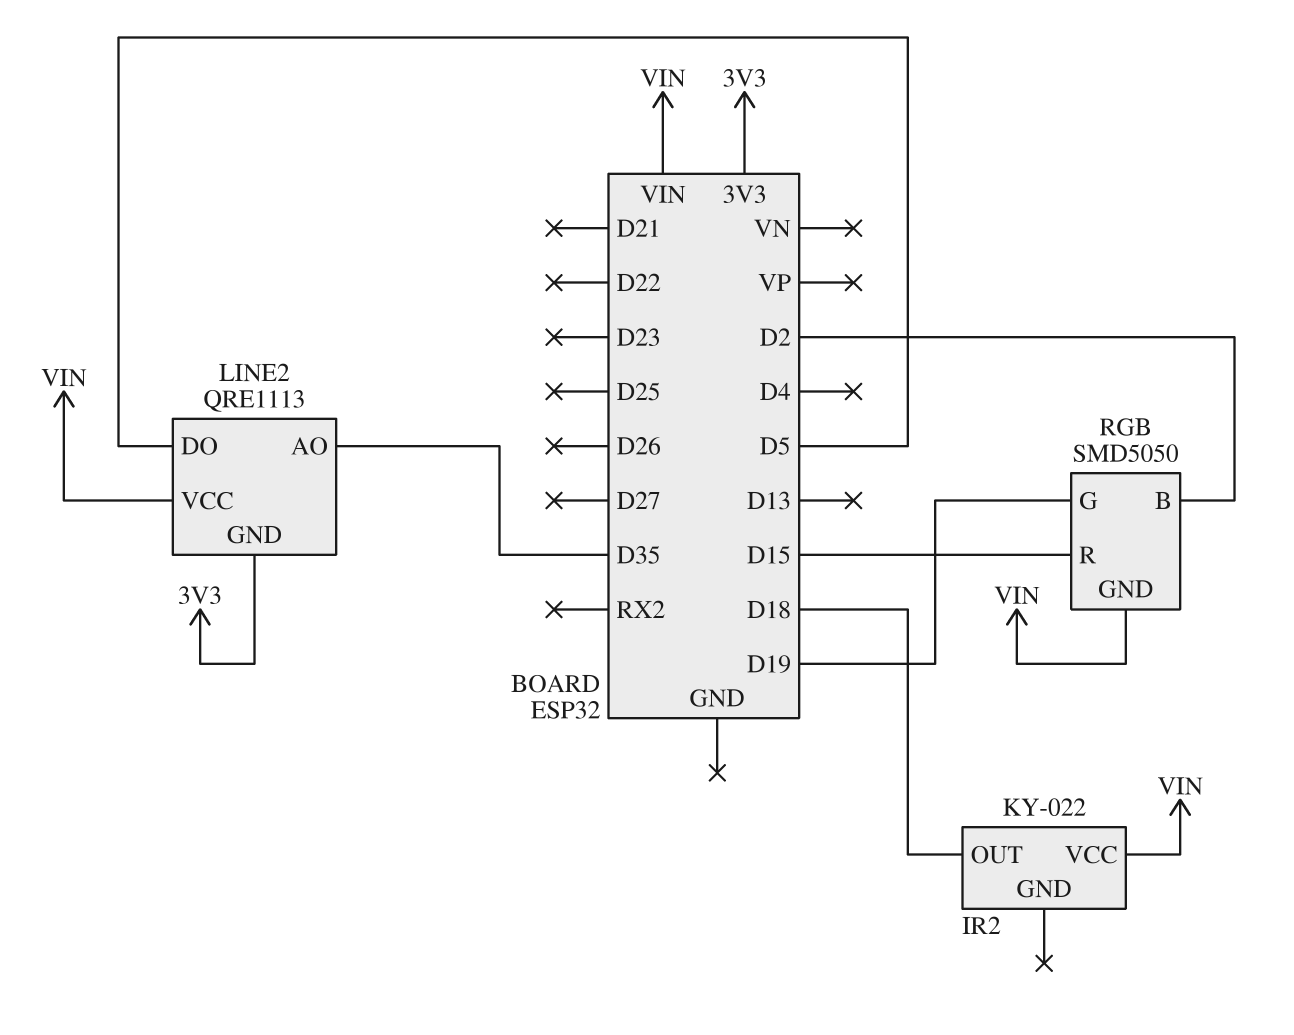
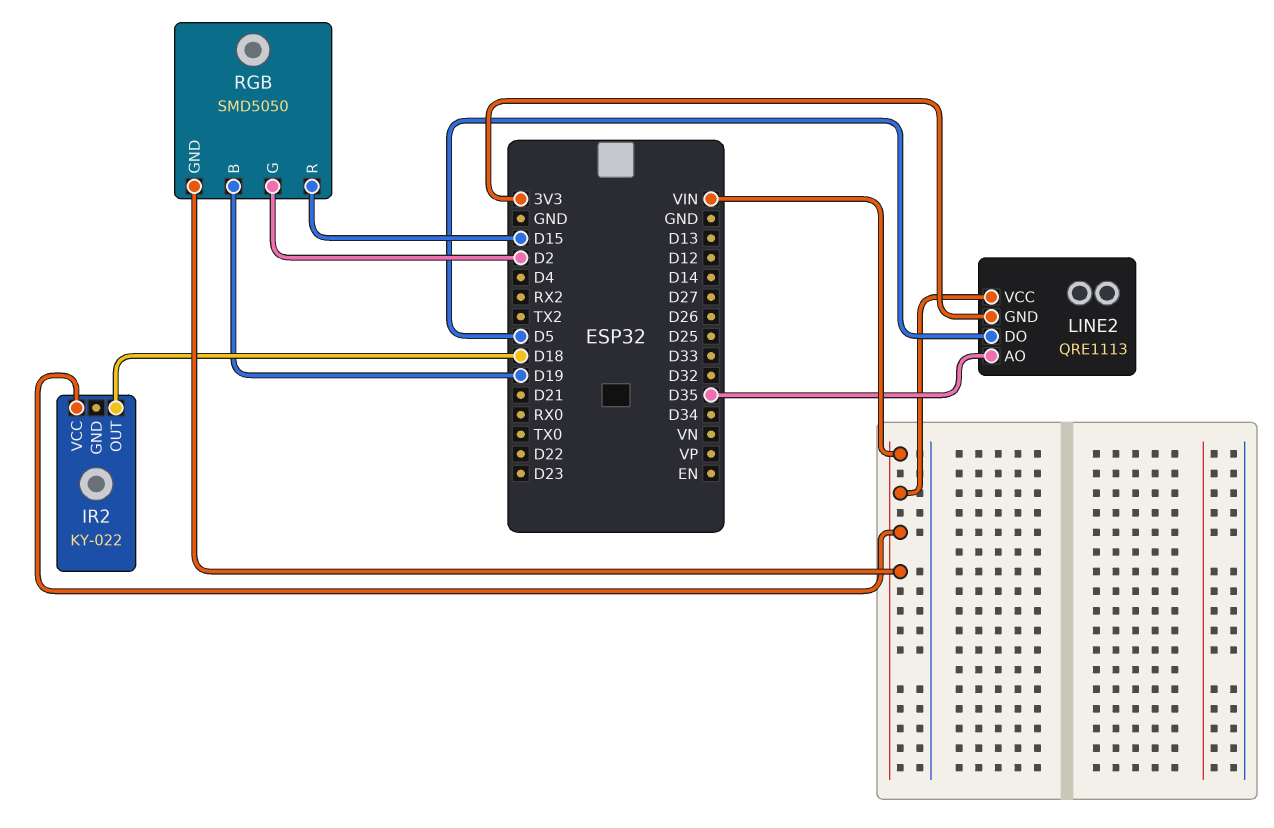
RGB pin B: D2 -> D19
RGB pin G: D19 -> D2

